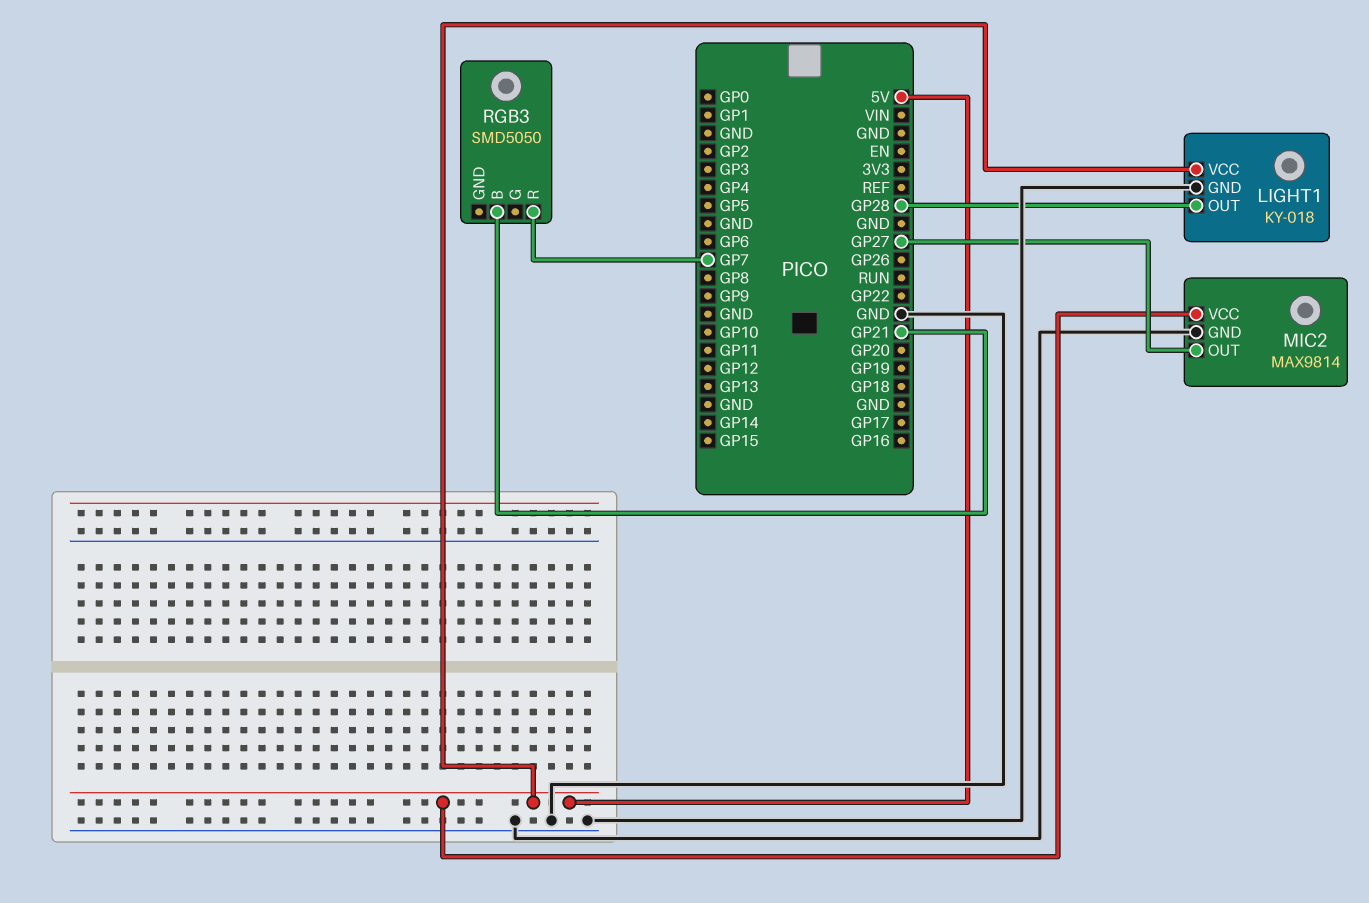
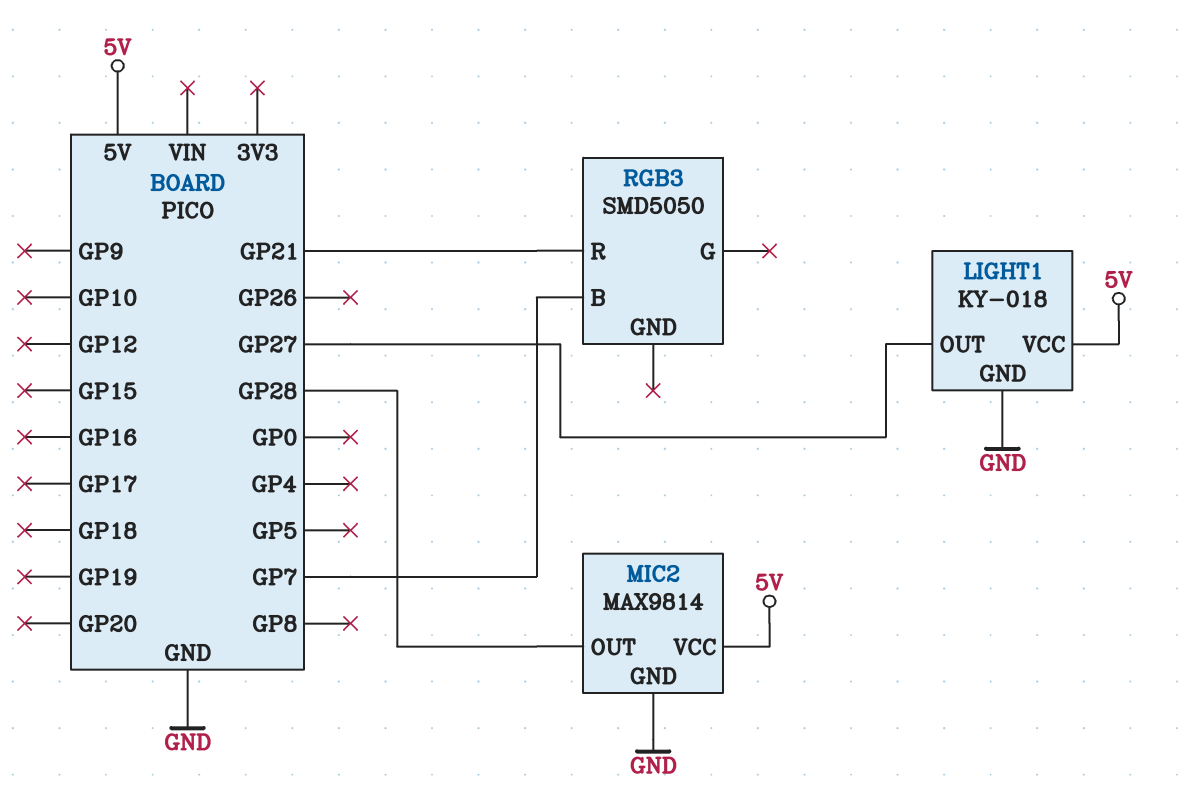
LIGHT1 pin OUT: GP28 -> GP27
MIC2 pin OUT: GP27 -> GP28
RGB3 pin B: GP21 -> GP7
RGB3 pin R: GP7 -> GP21

